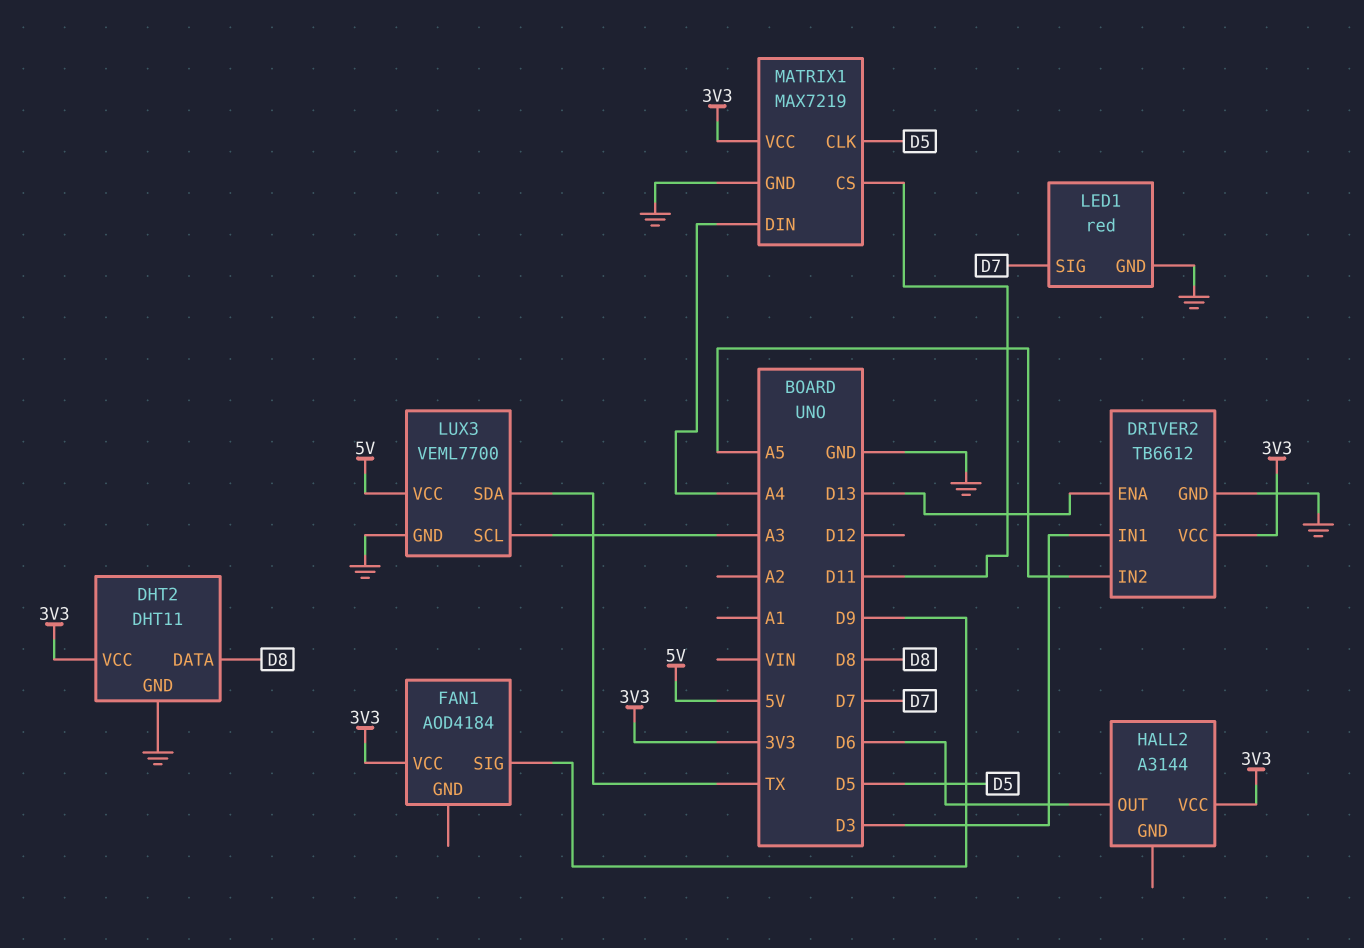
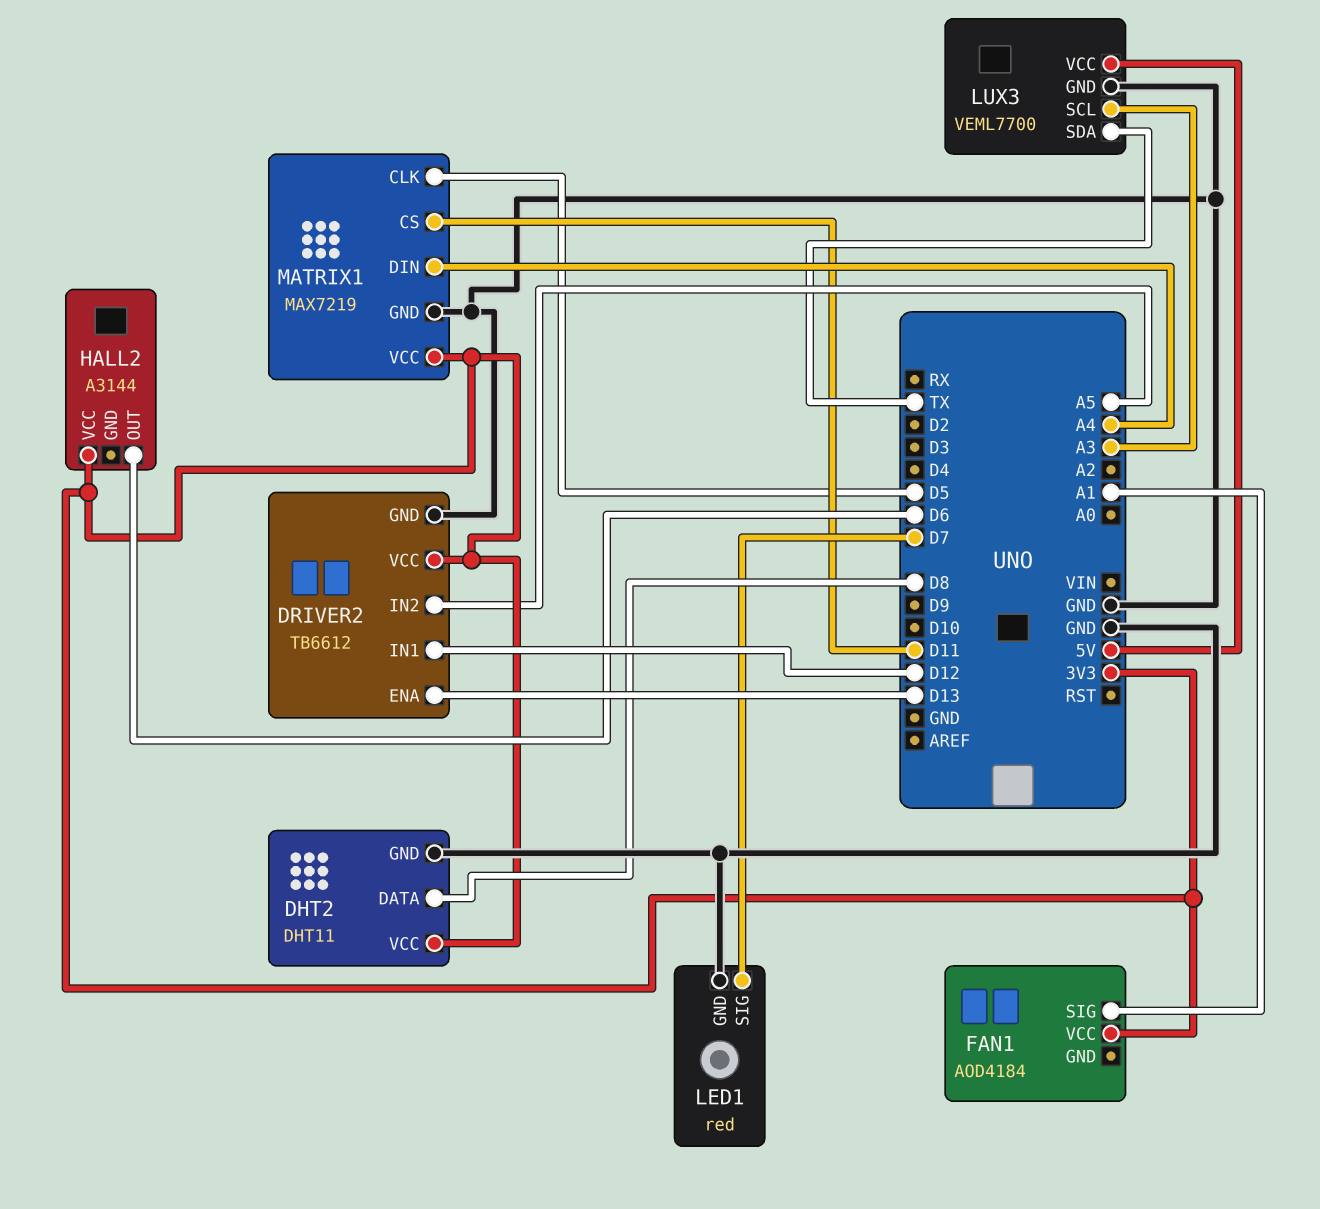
DRIVER2 pin IN1: D3 -> D12
FAN1 pin SIG: D9 -> A1

